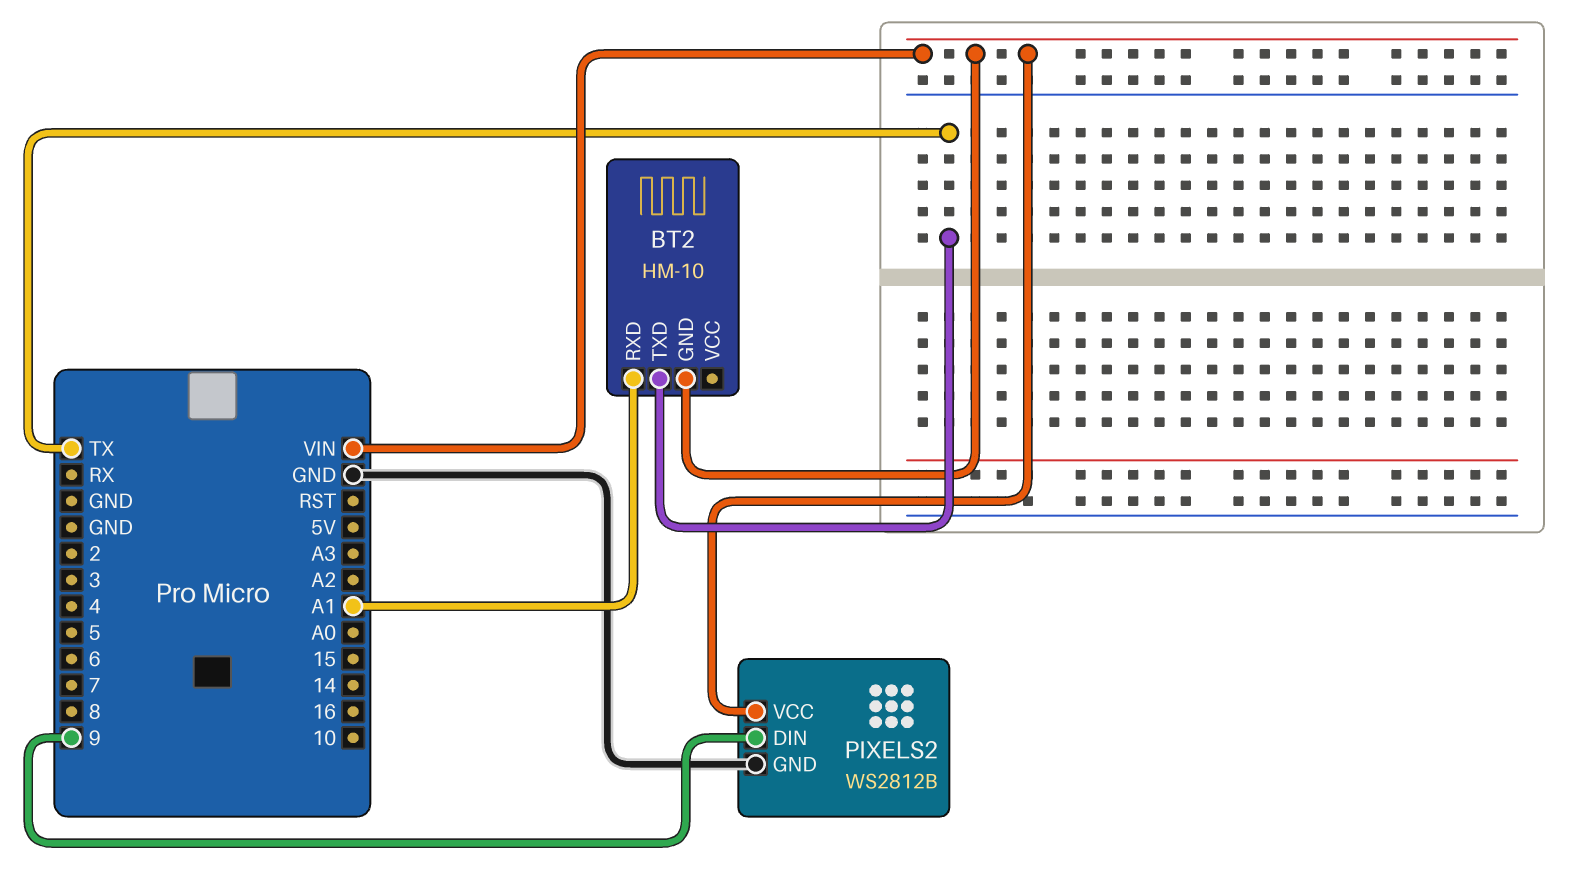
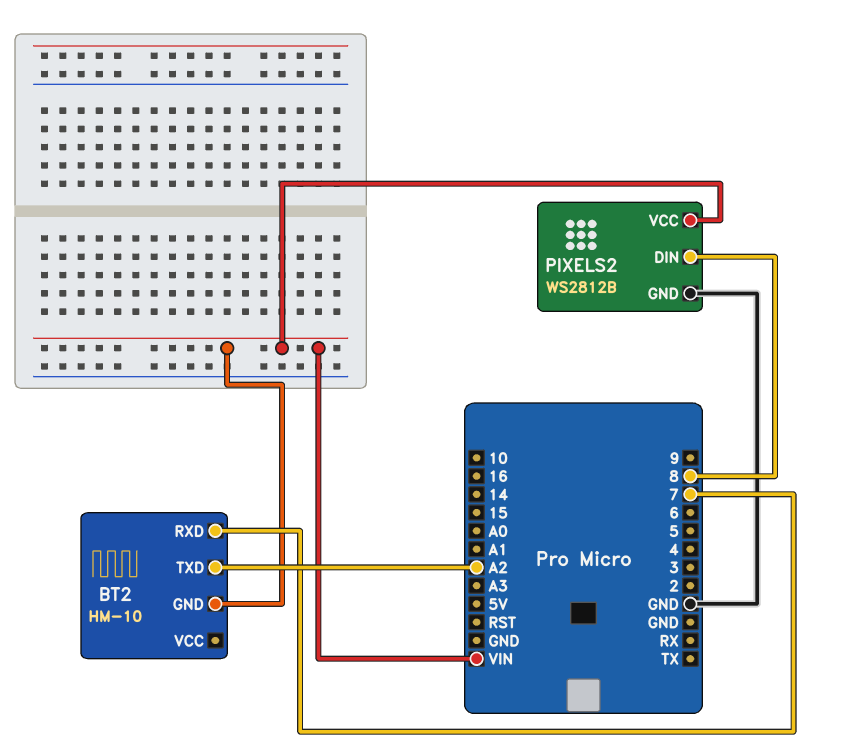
BT2 pin RXD: A1 -> 7
BT2 pin TXD: TX -> A2
PIXELS2 pin DIN: 9 -> 8

